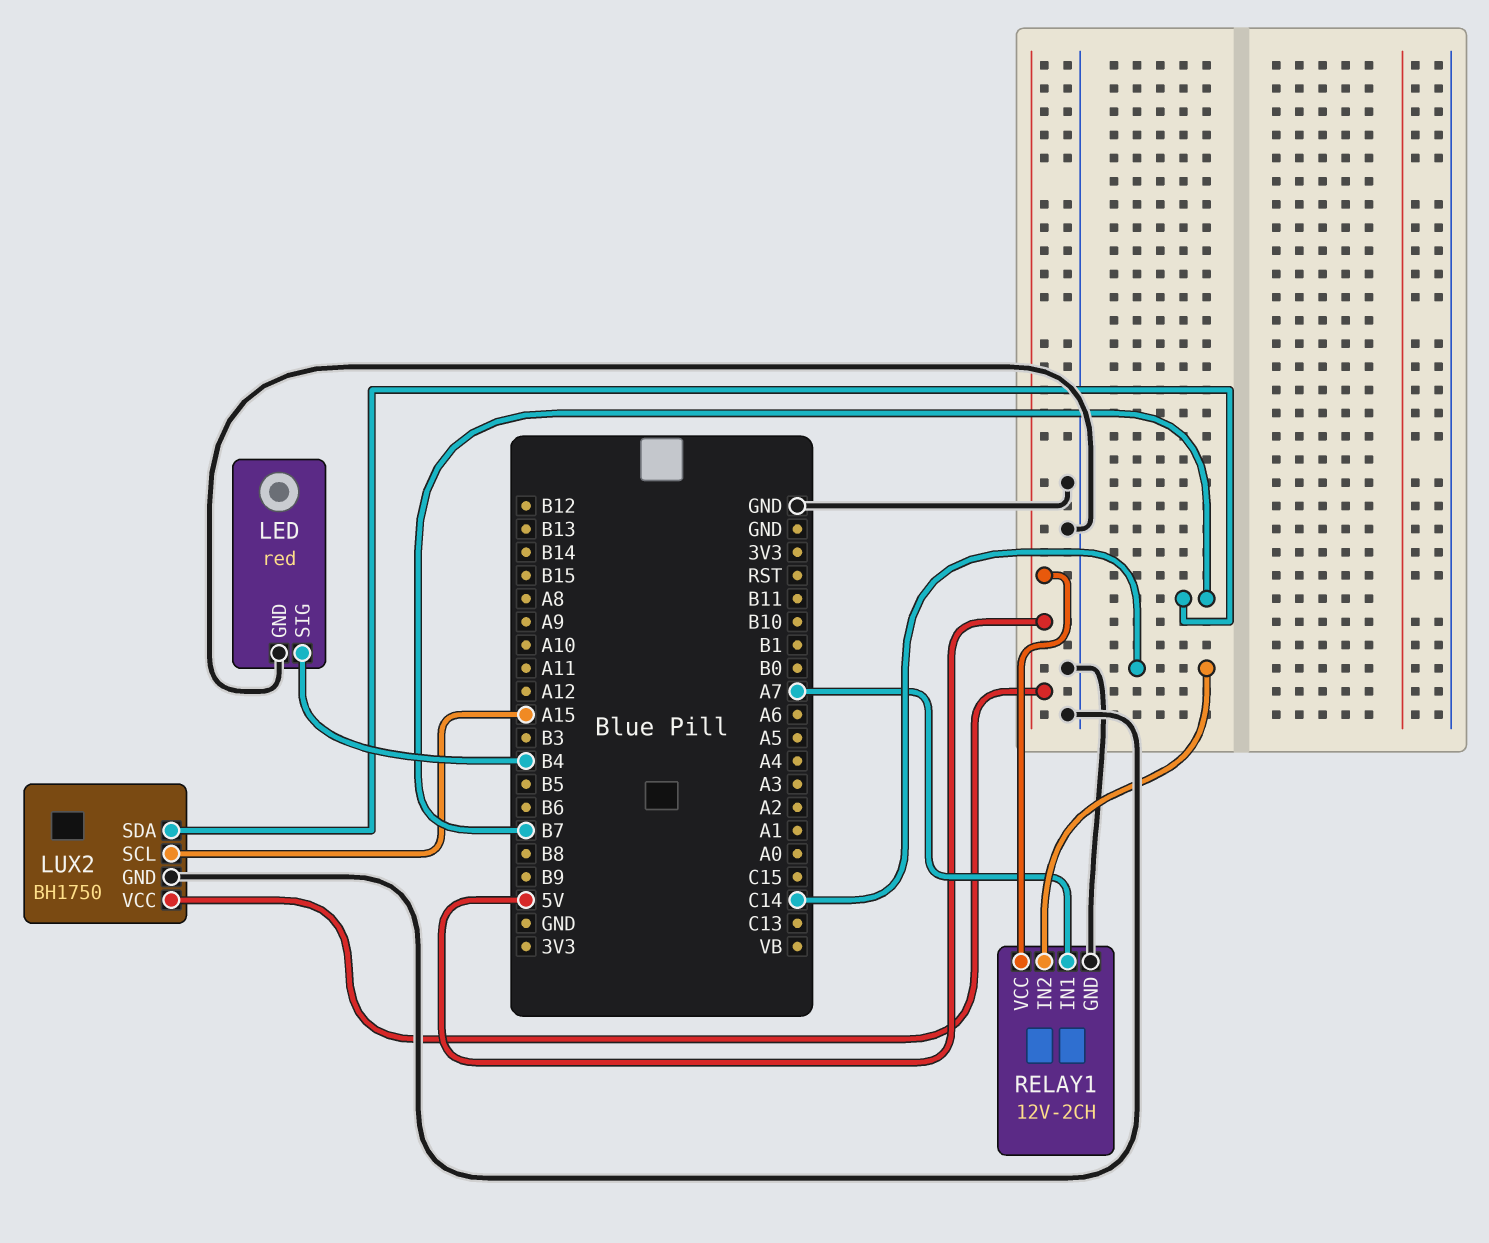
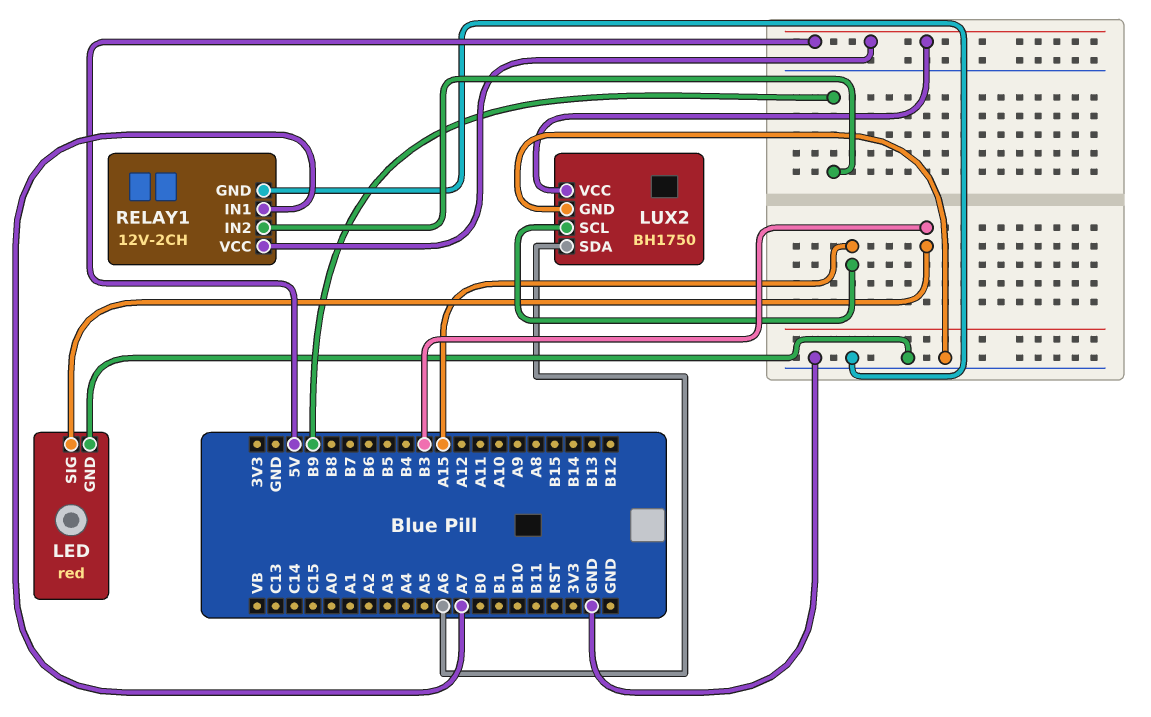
LED pin SIG: B4 -> B3
LUX2 pin SDA: B7 -> A6
RELAY1 pin IN2: C14 -> B9

